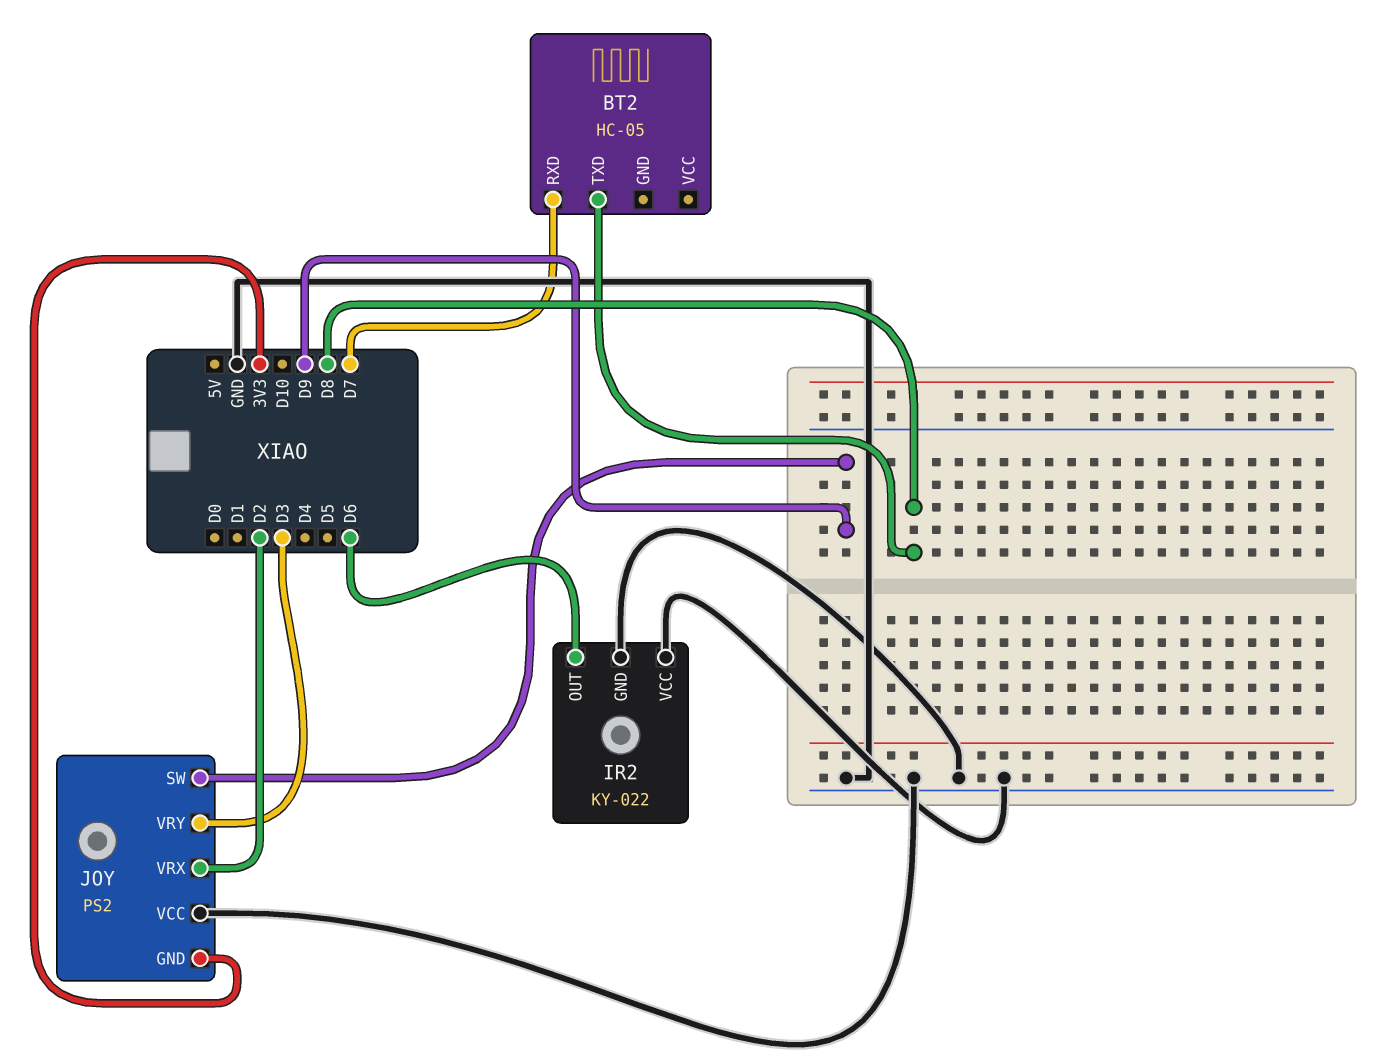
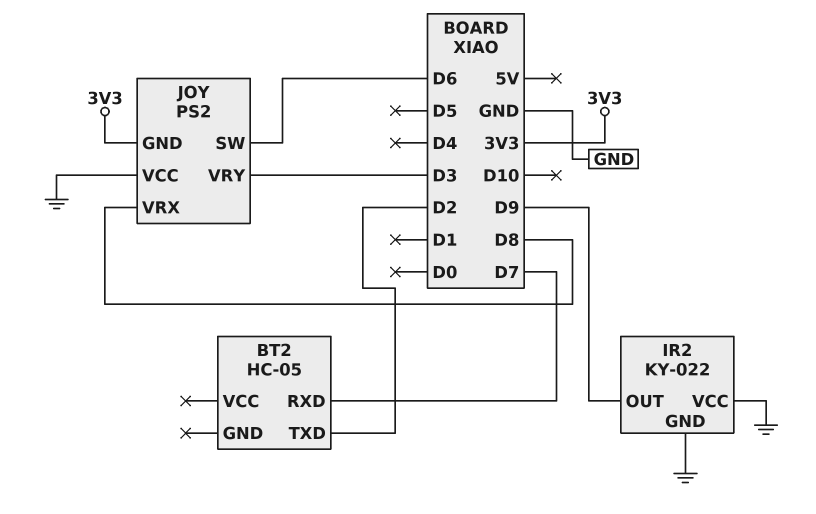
BT2 pin TXD: D8 -> D2
IR2 pin OUT: D6 -> D9
JOY pin SW: D9 -> D6
JOY pin VRX: D2 -> D8

